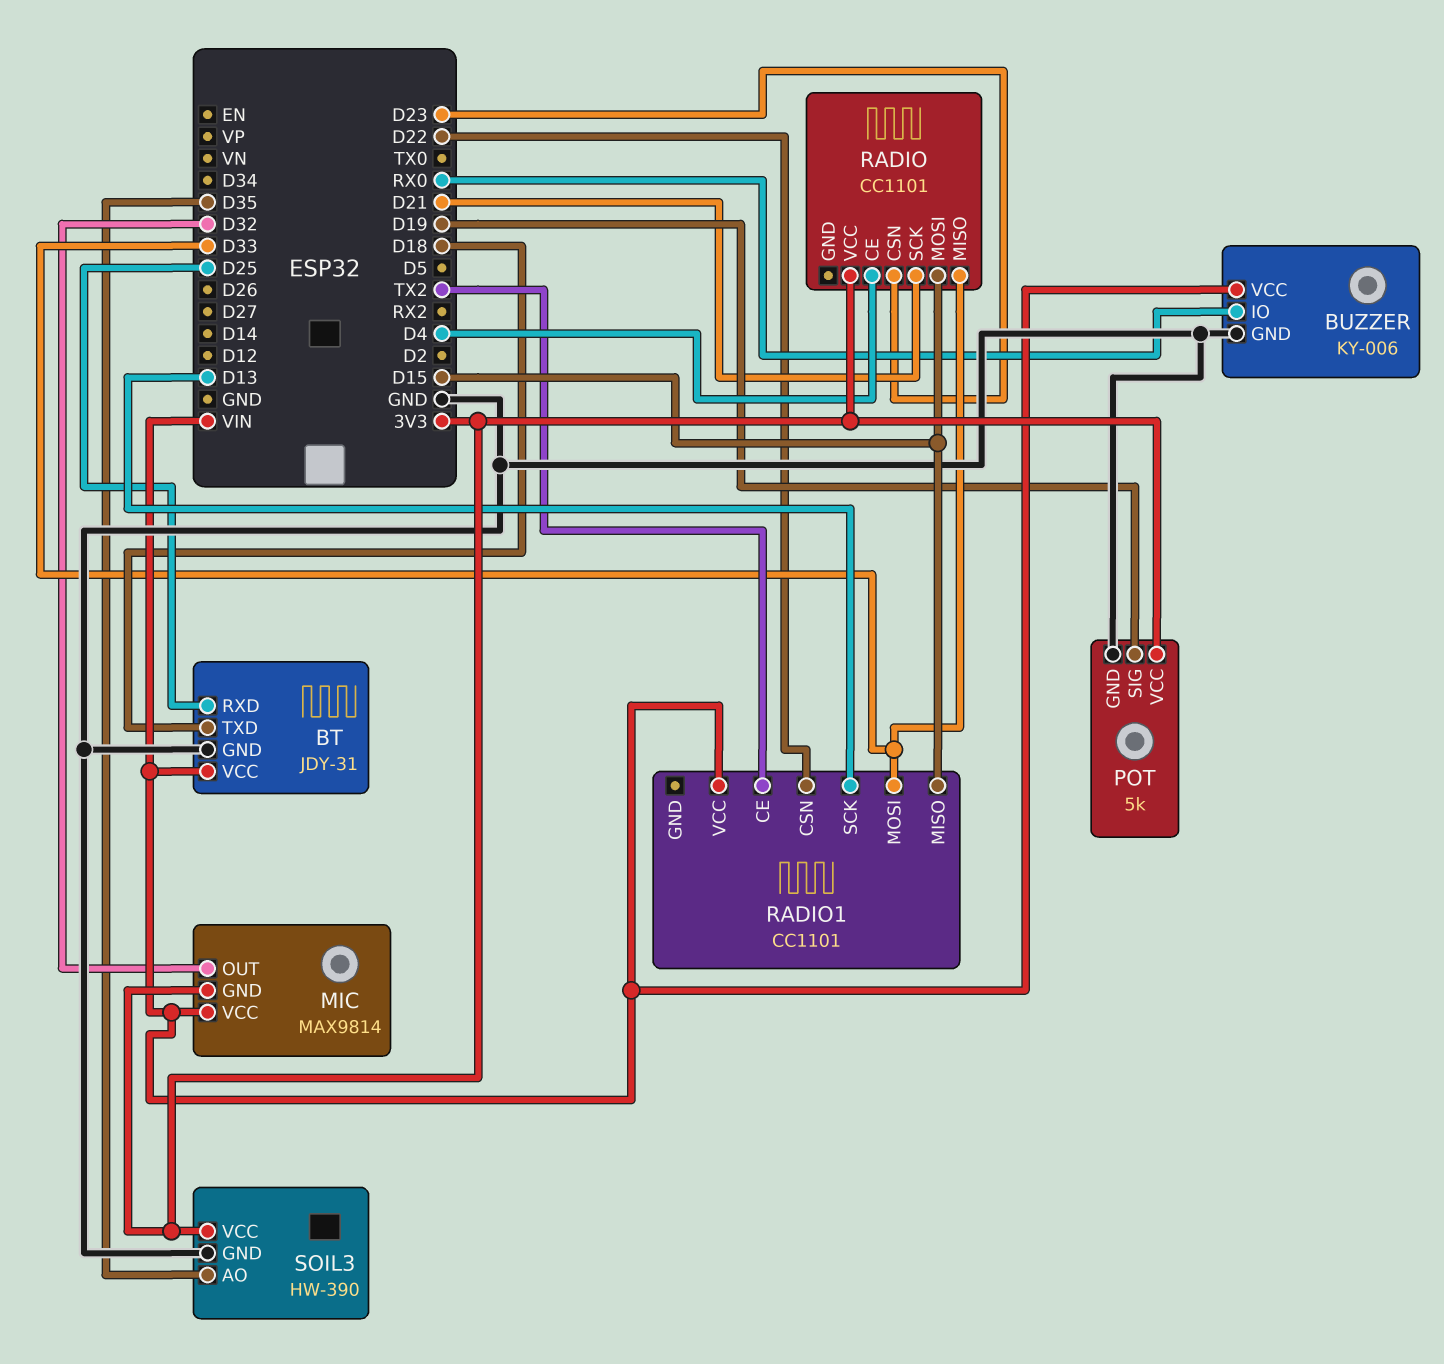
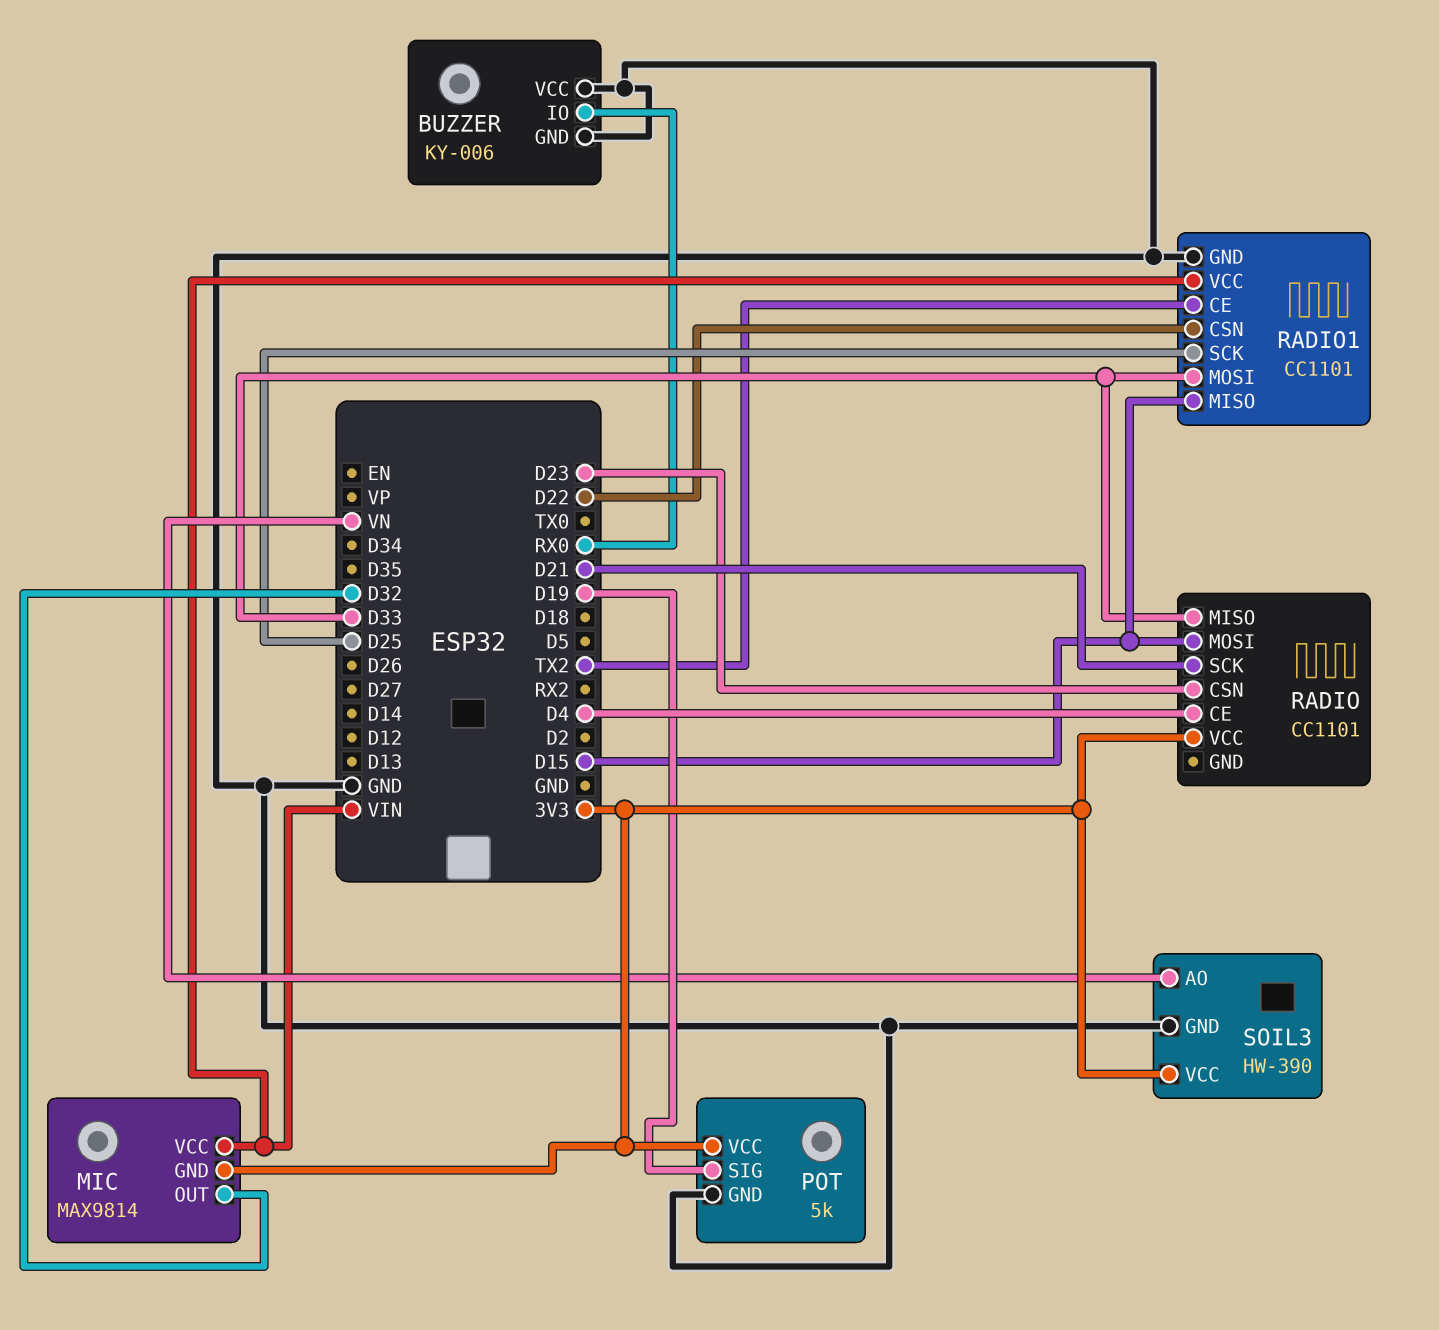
BT: JDY-31 -> none
BT pin GND: GND -> none
BT pin RXD: D25 -> none
BT pin TXD: D18 -> none
BT pin VCC: VIN -> none
BUZZER pin VCC: VIN -> GND
RADIO1 pin GND: none -> GND
RADIO1 pin SCK: D13 -> D25
SOIL3 pin AO: D35 -> VN

